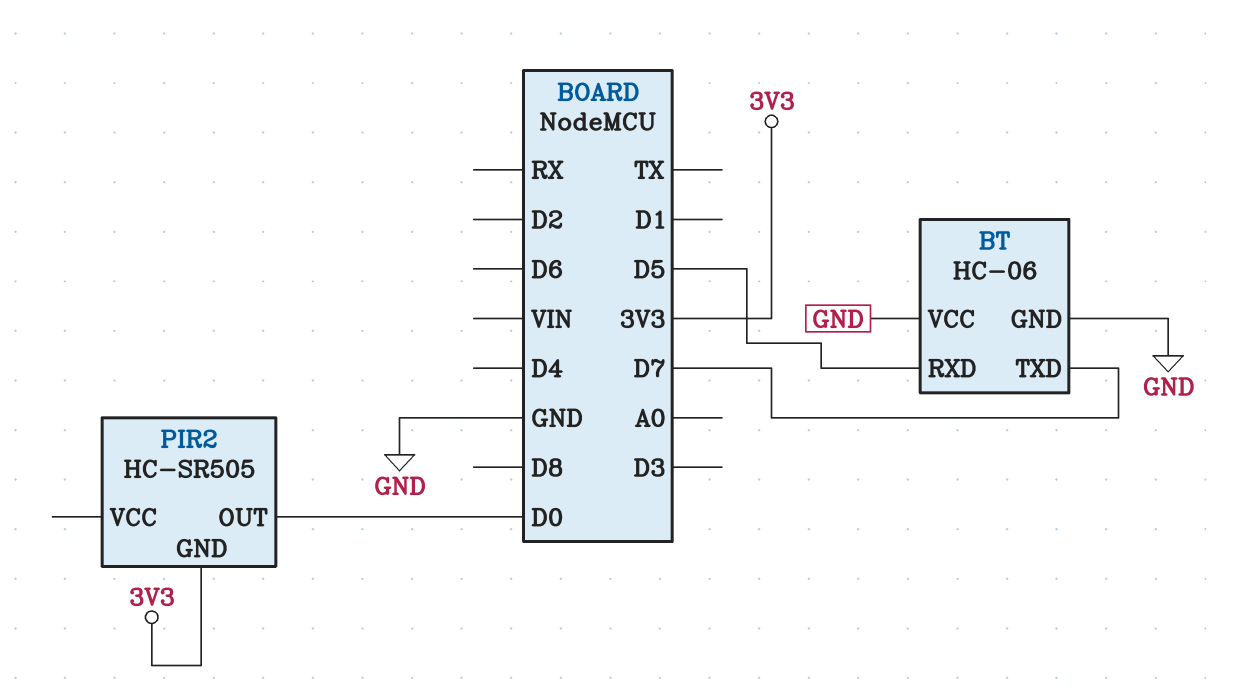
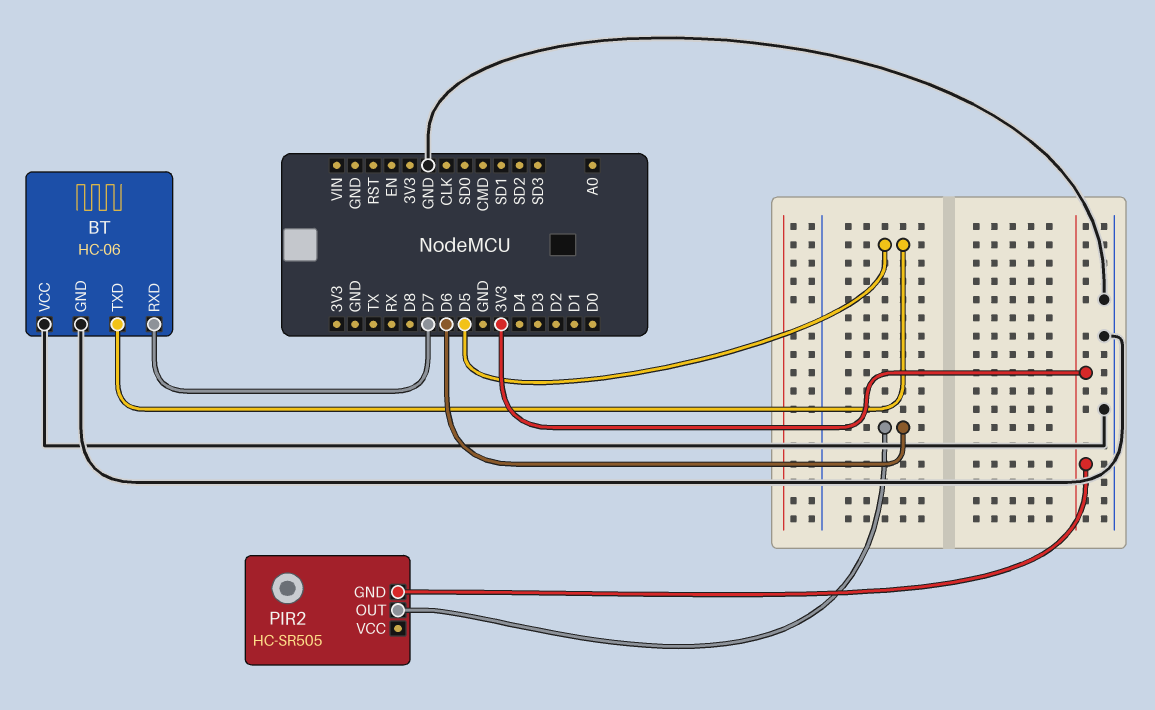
BT pin RXD: D5 -> D7
BT pin TXD: D7 -> D5
PIR2 pin OUT: D0 -> D6

